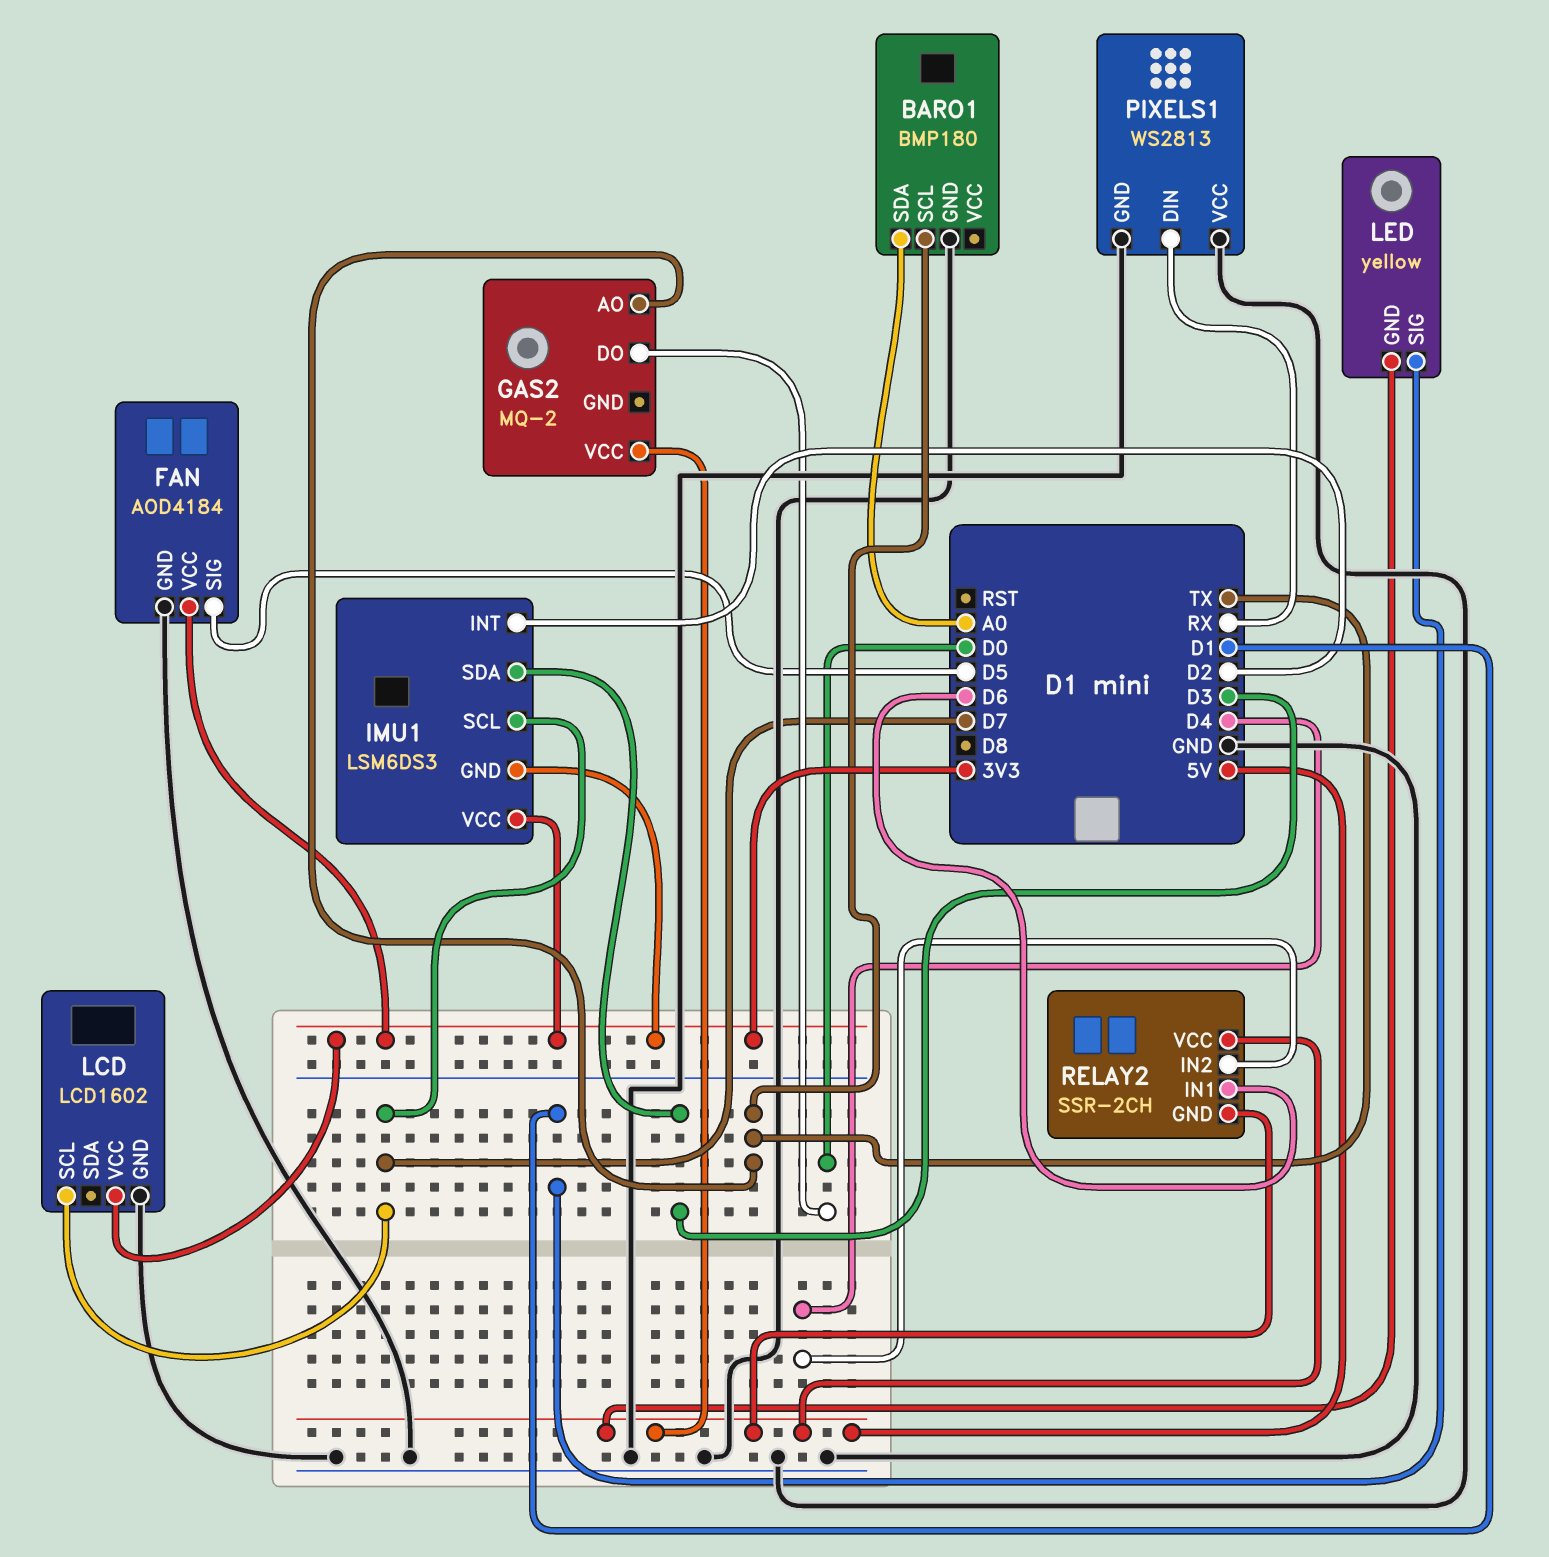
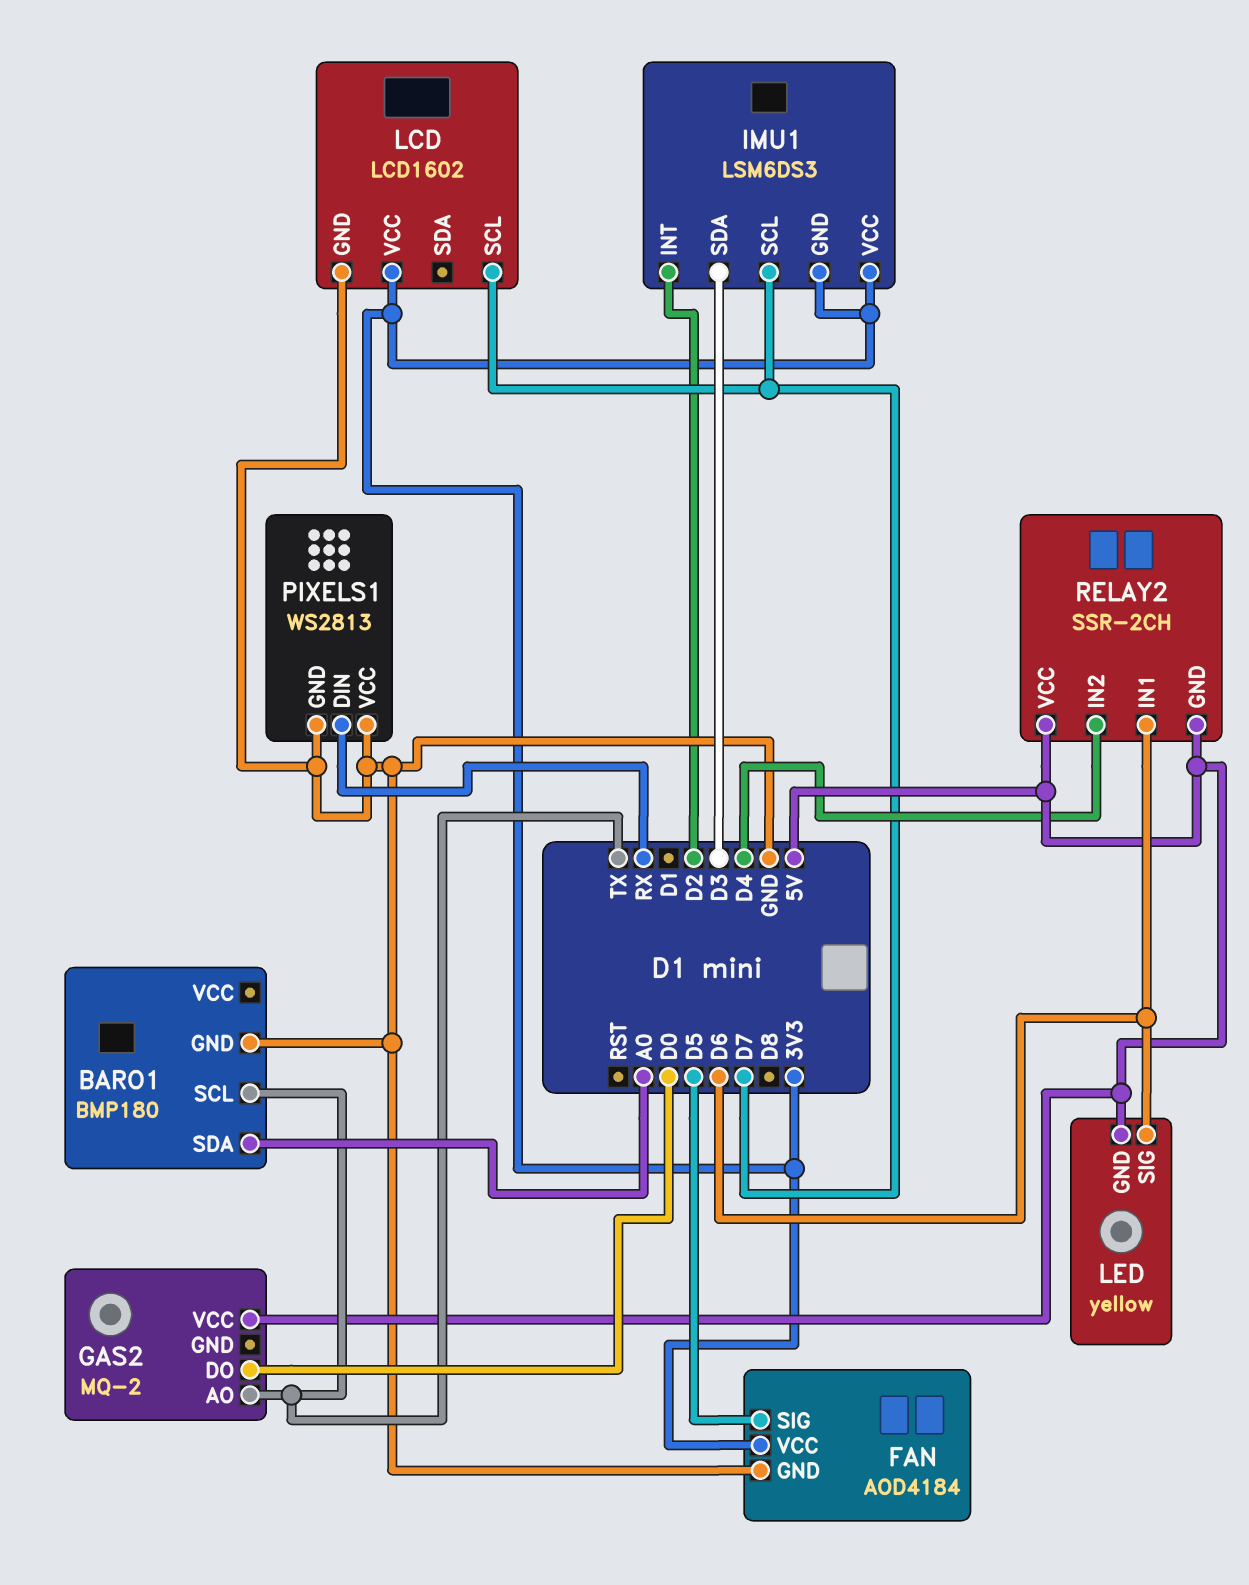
LED pin SIG: D1 -> D6

